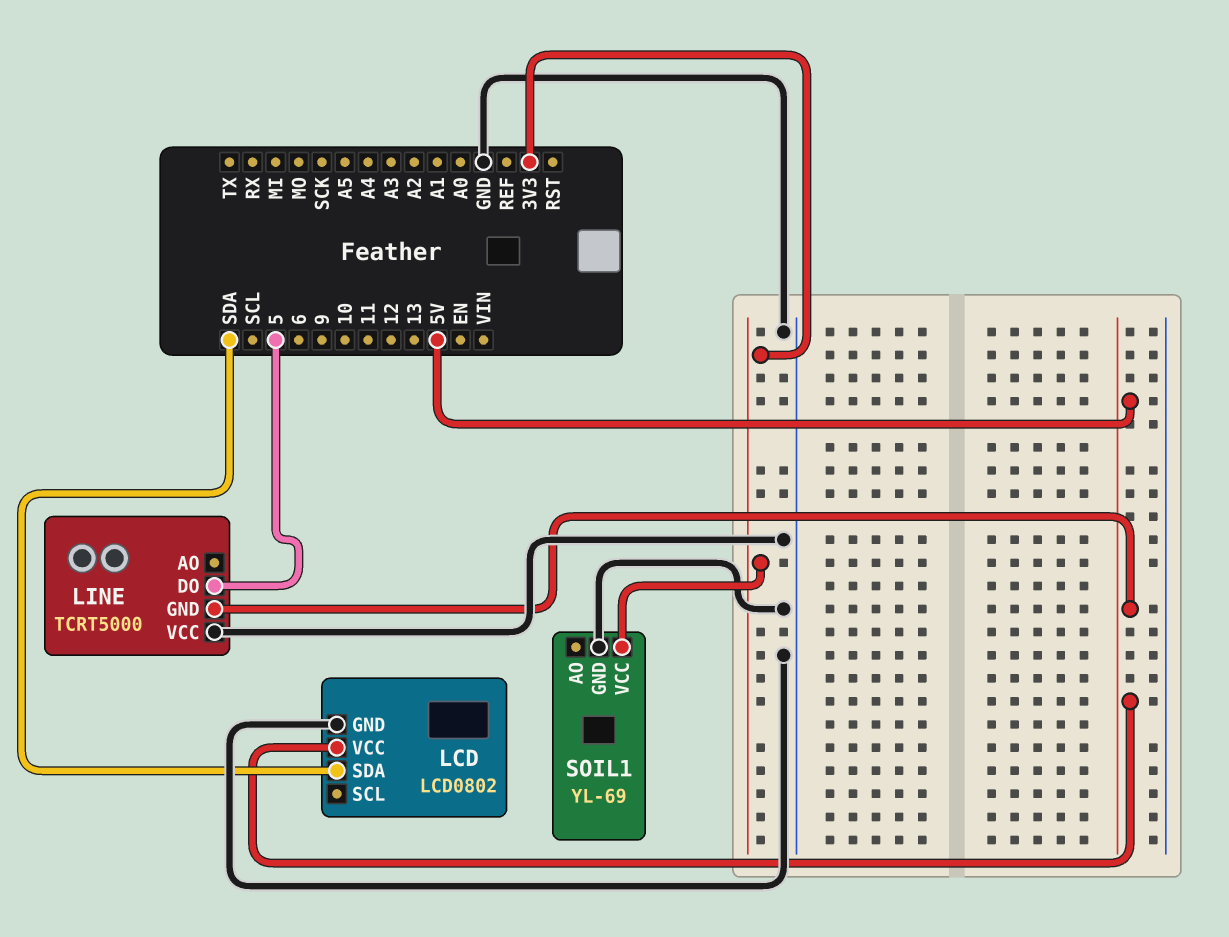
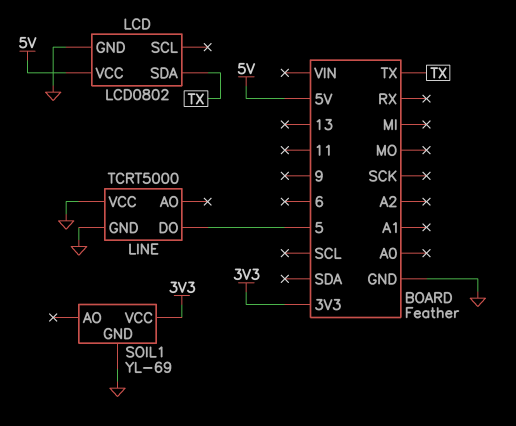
LCD pin SDA: SDA -> TX
LINE pin GND: 5V -> GND

